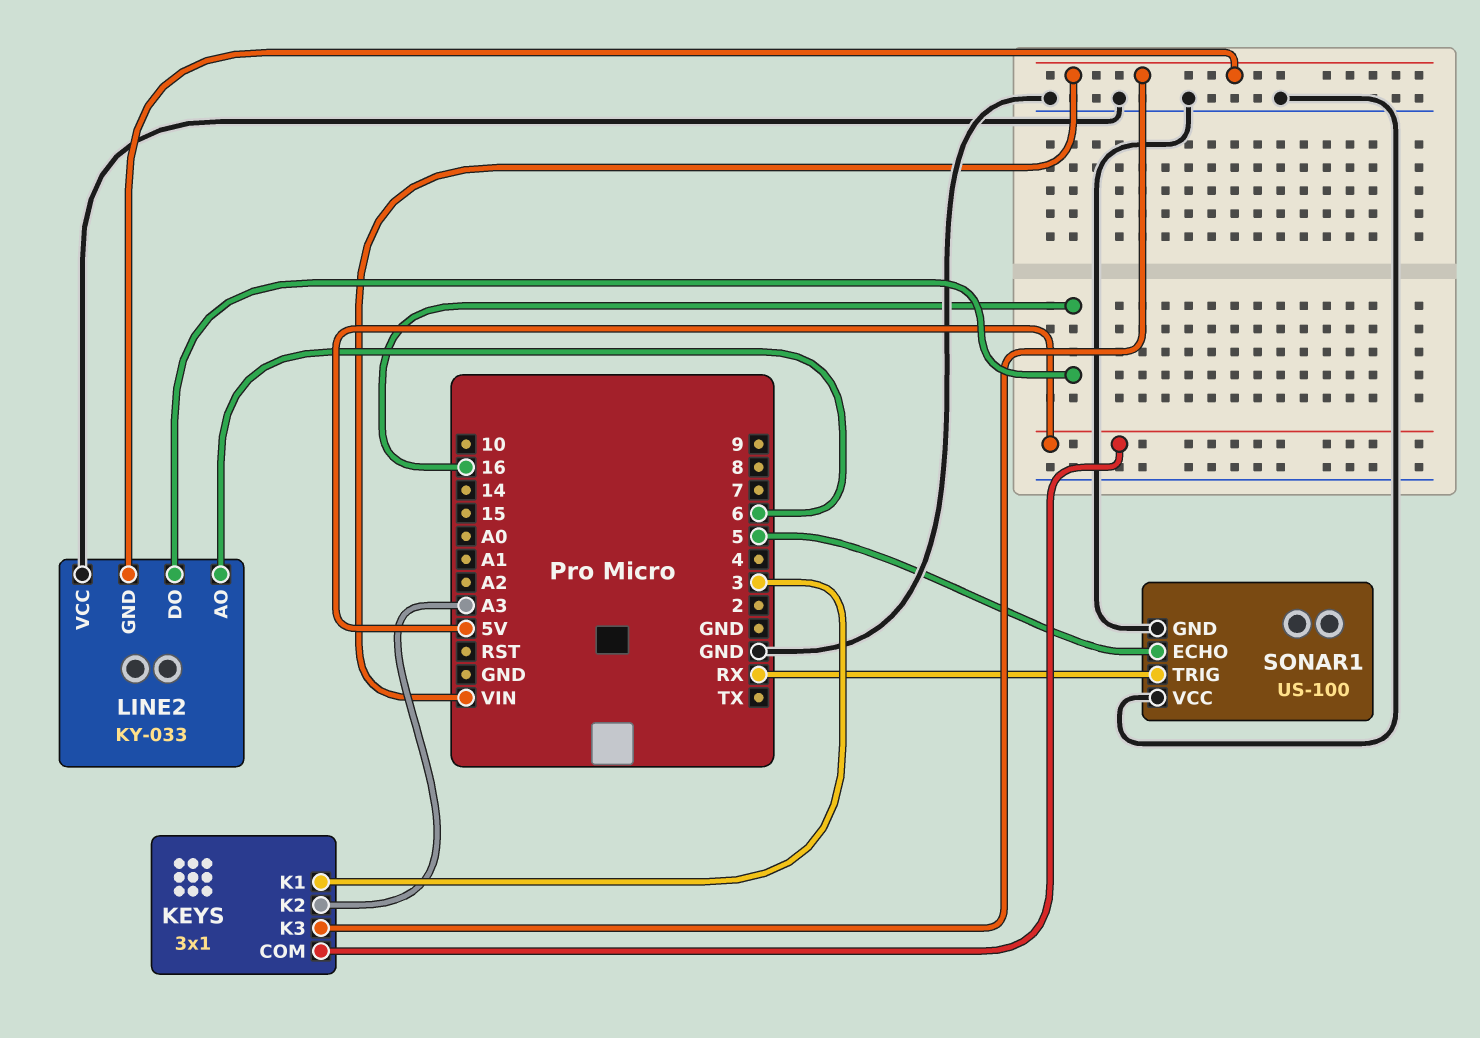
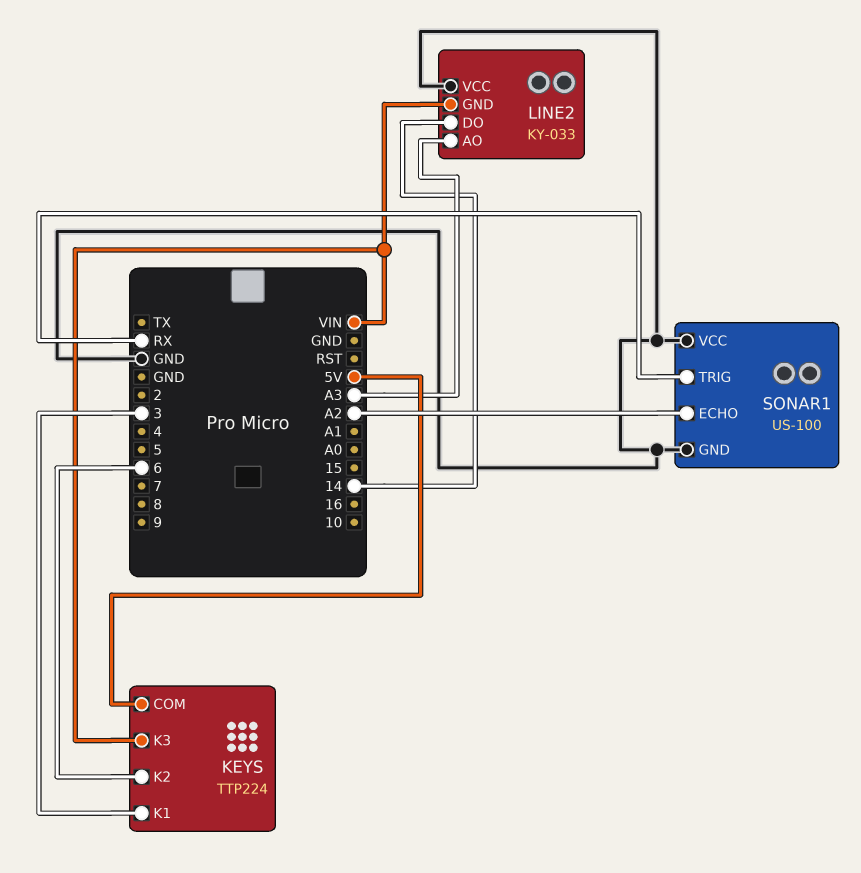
KEYS: 3x1 -> TTP224
KEYS pin K2: A3 -> 6
LINE2 pin AO: 6 -> A3
LINE2 pin DO: 16 -> 14
SONAR1 pin ECHO: 5 -> A2

